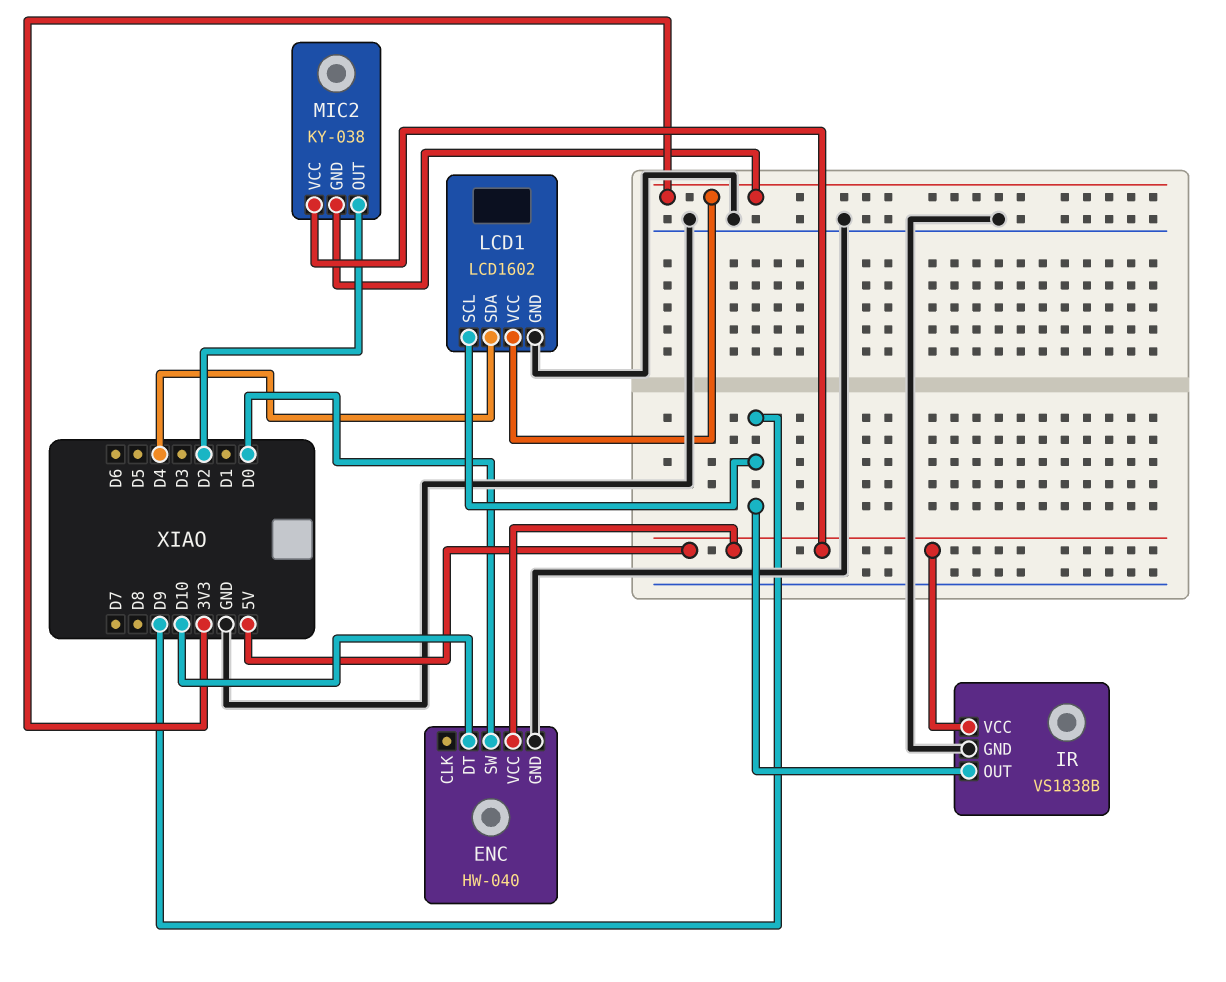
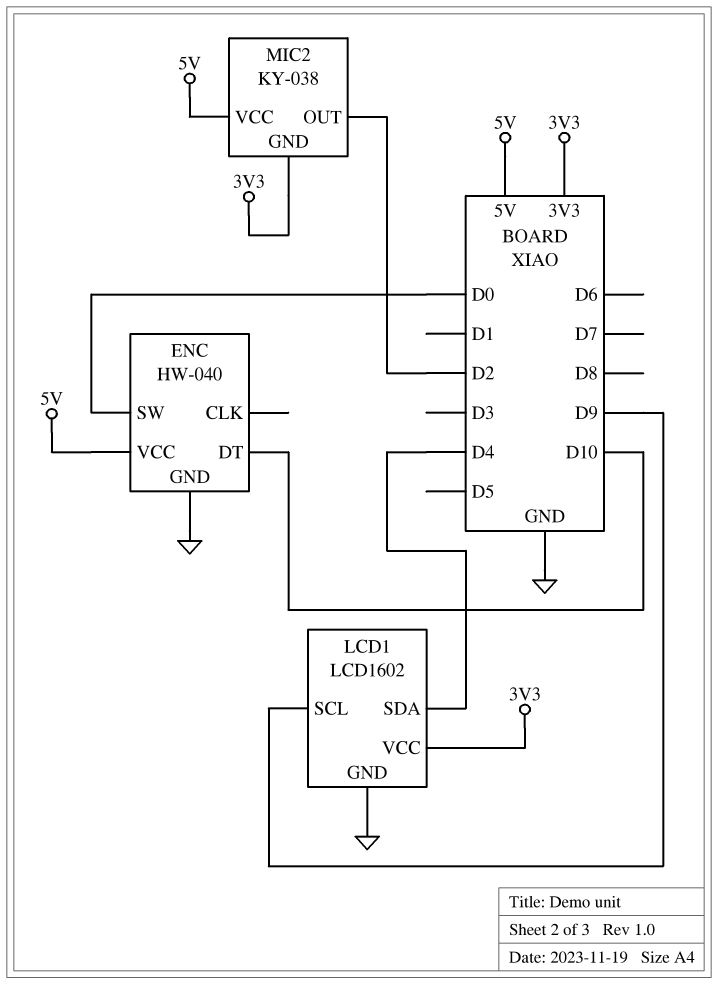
IR: VS1838B -> none
IR pin GND: GND -> none
IR pin OUT: D9 -> none
IR pin VCC: 5V -> none

